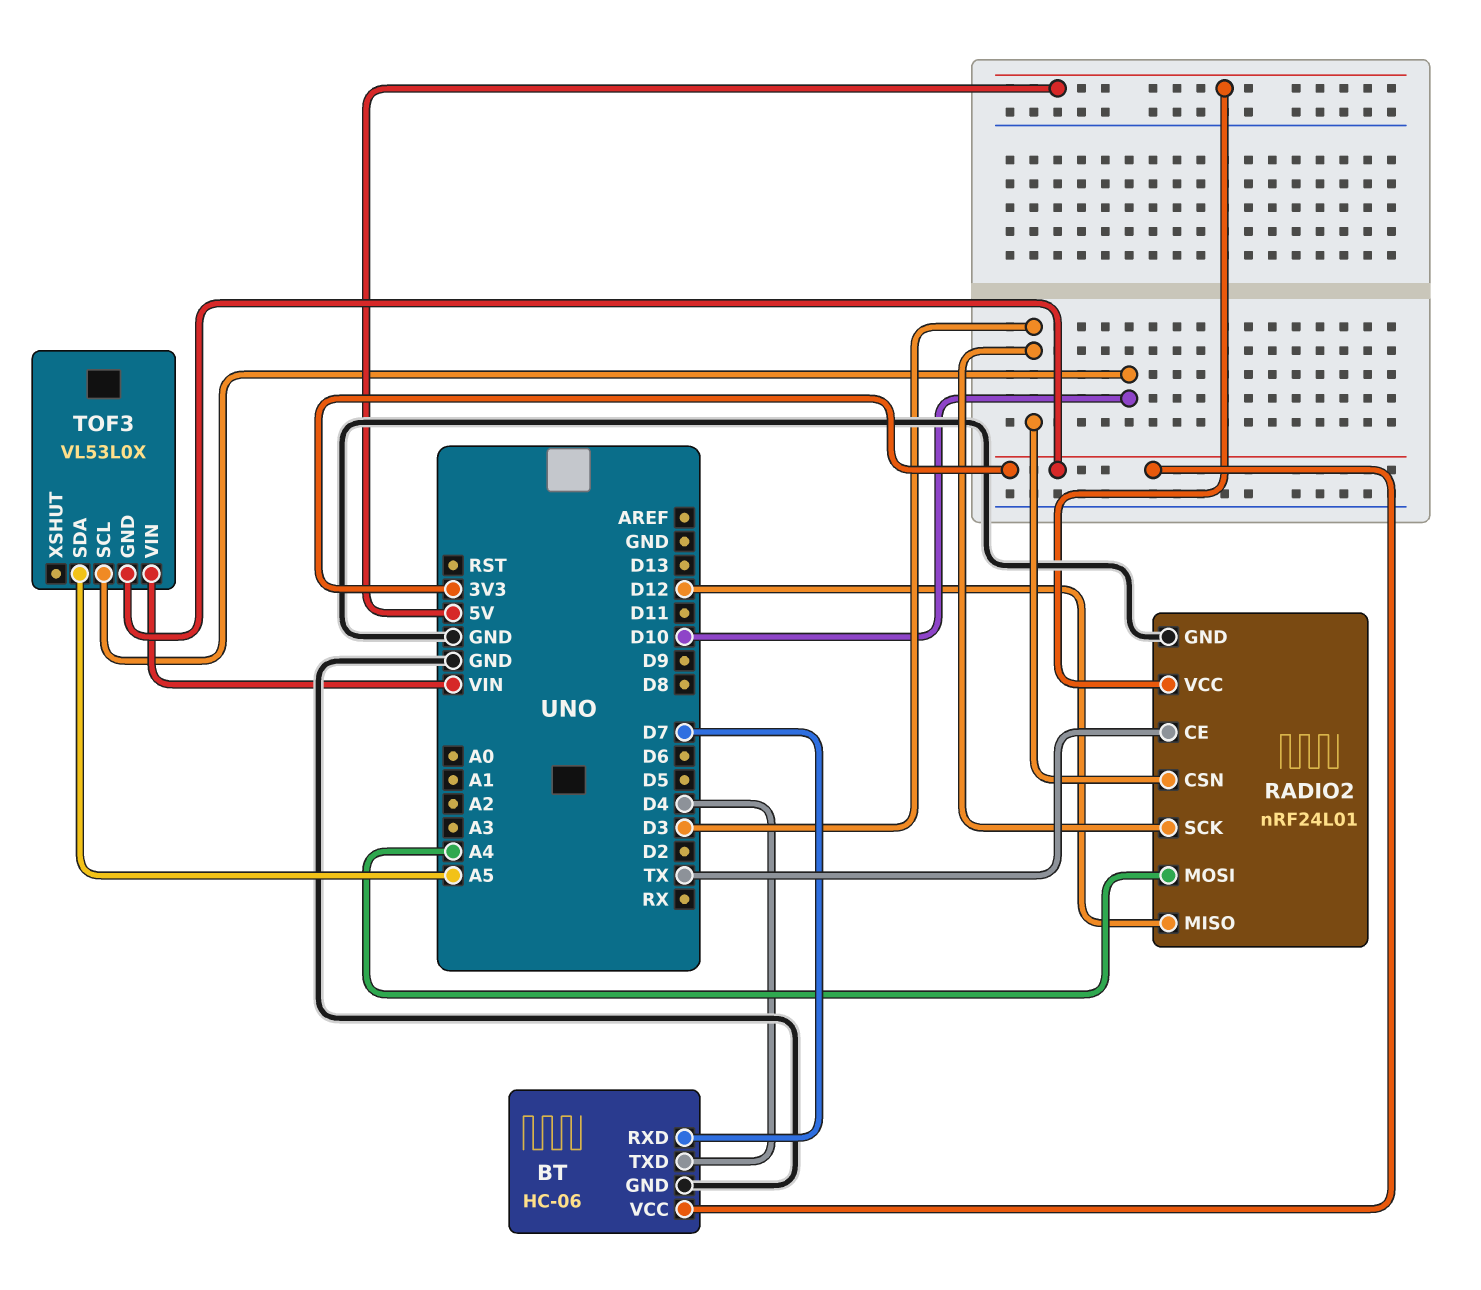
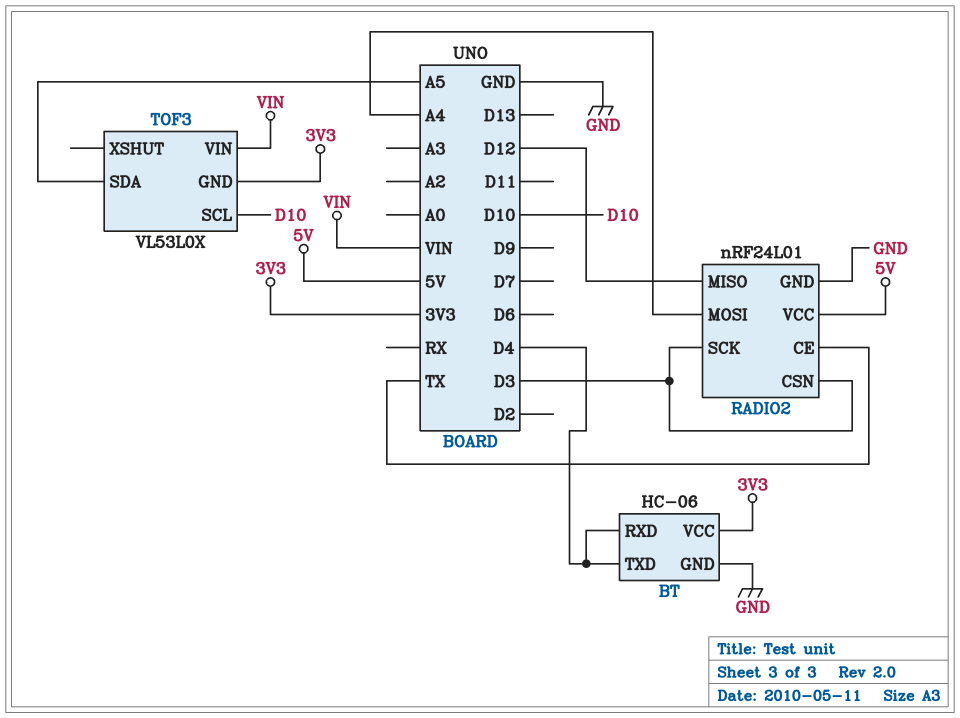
BT pin RXD: D7 -> D4

